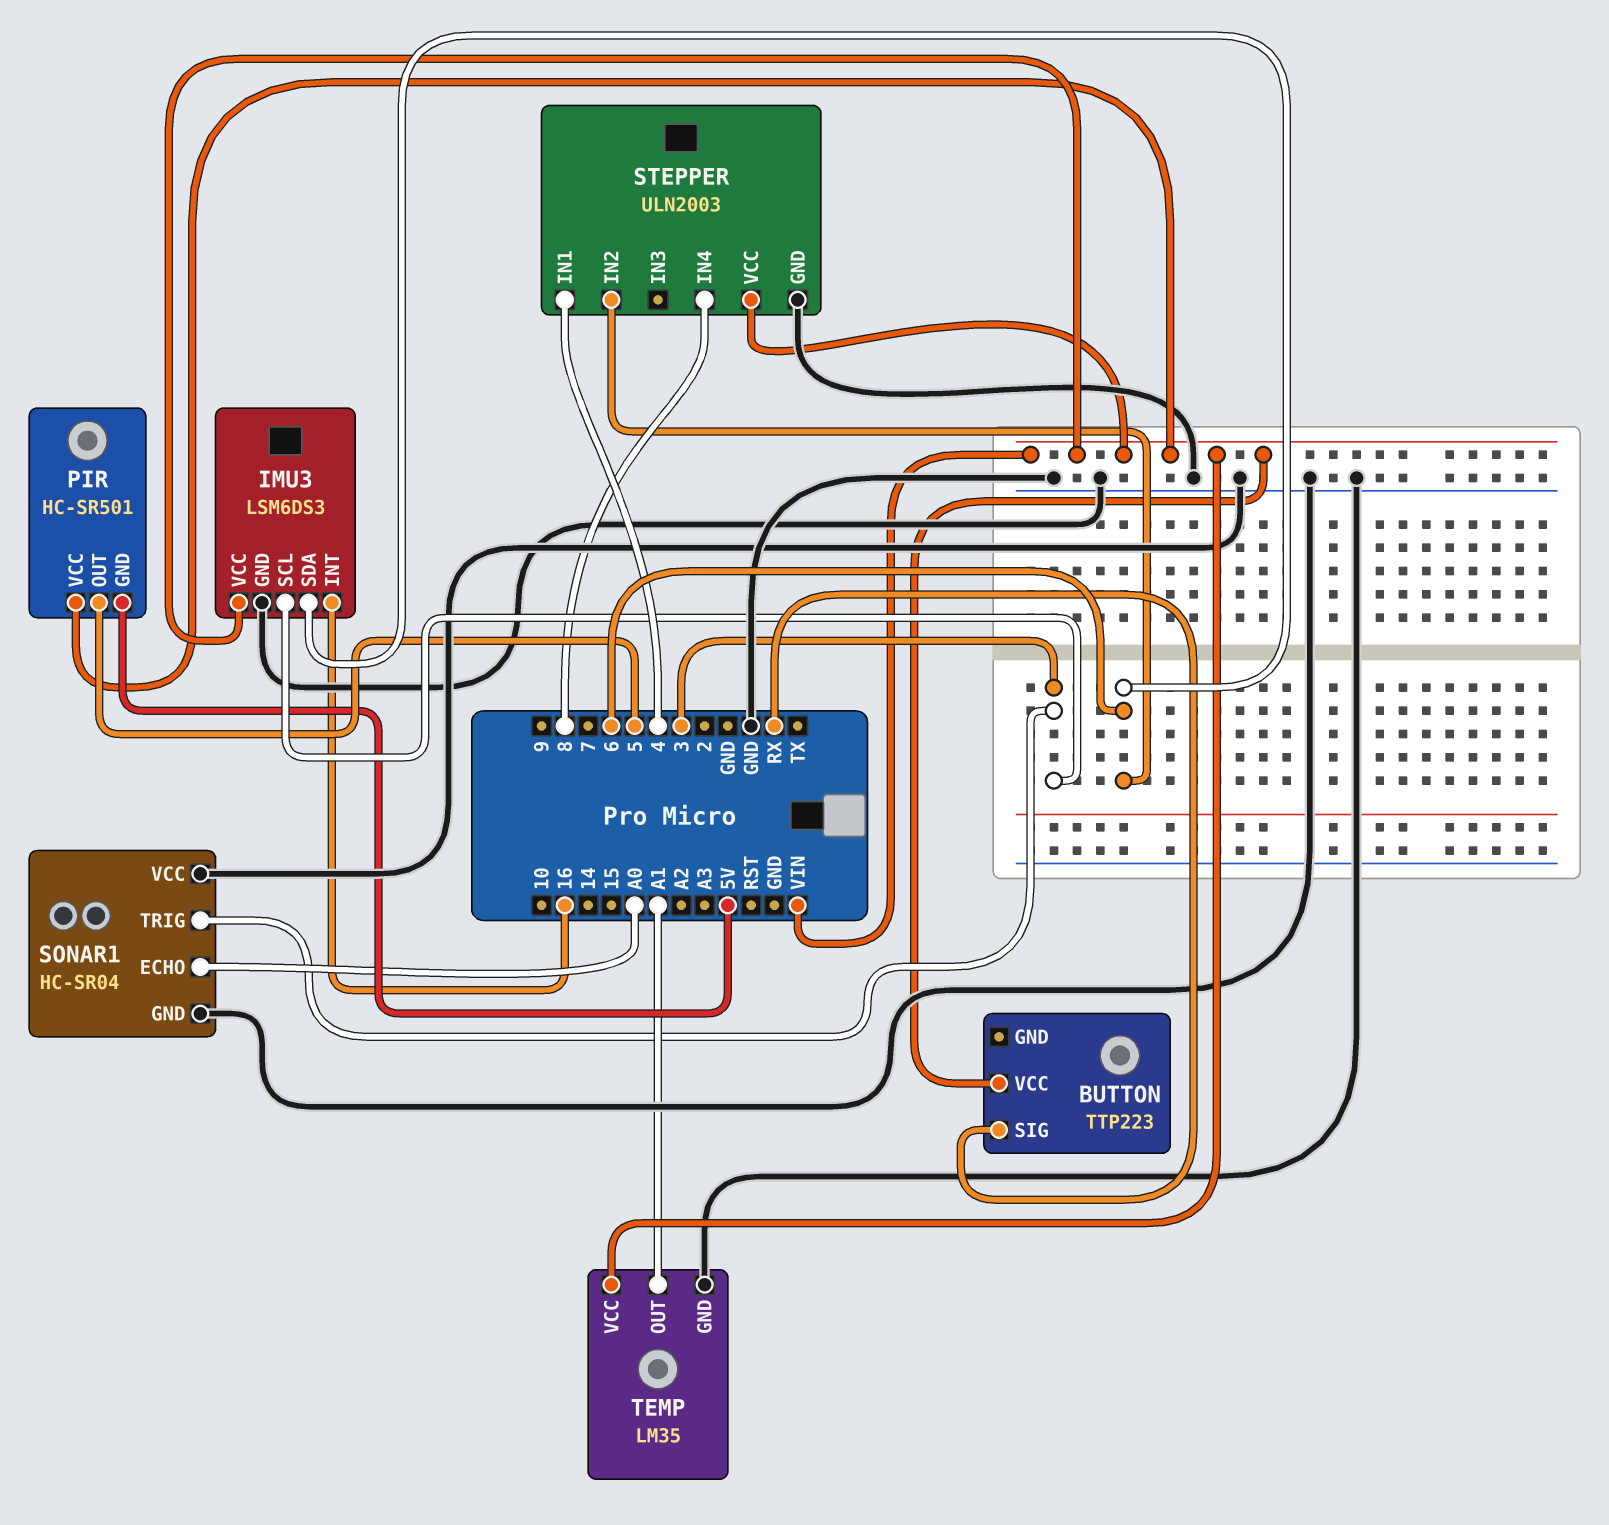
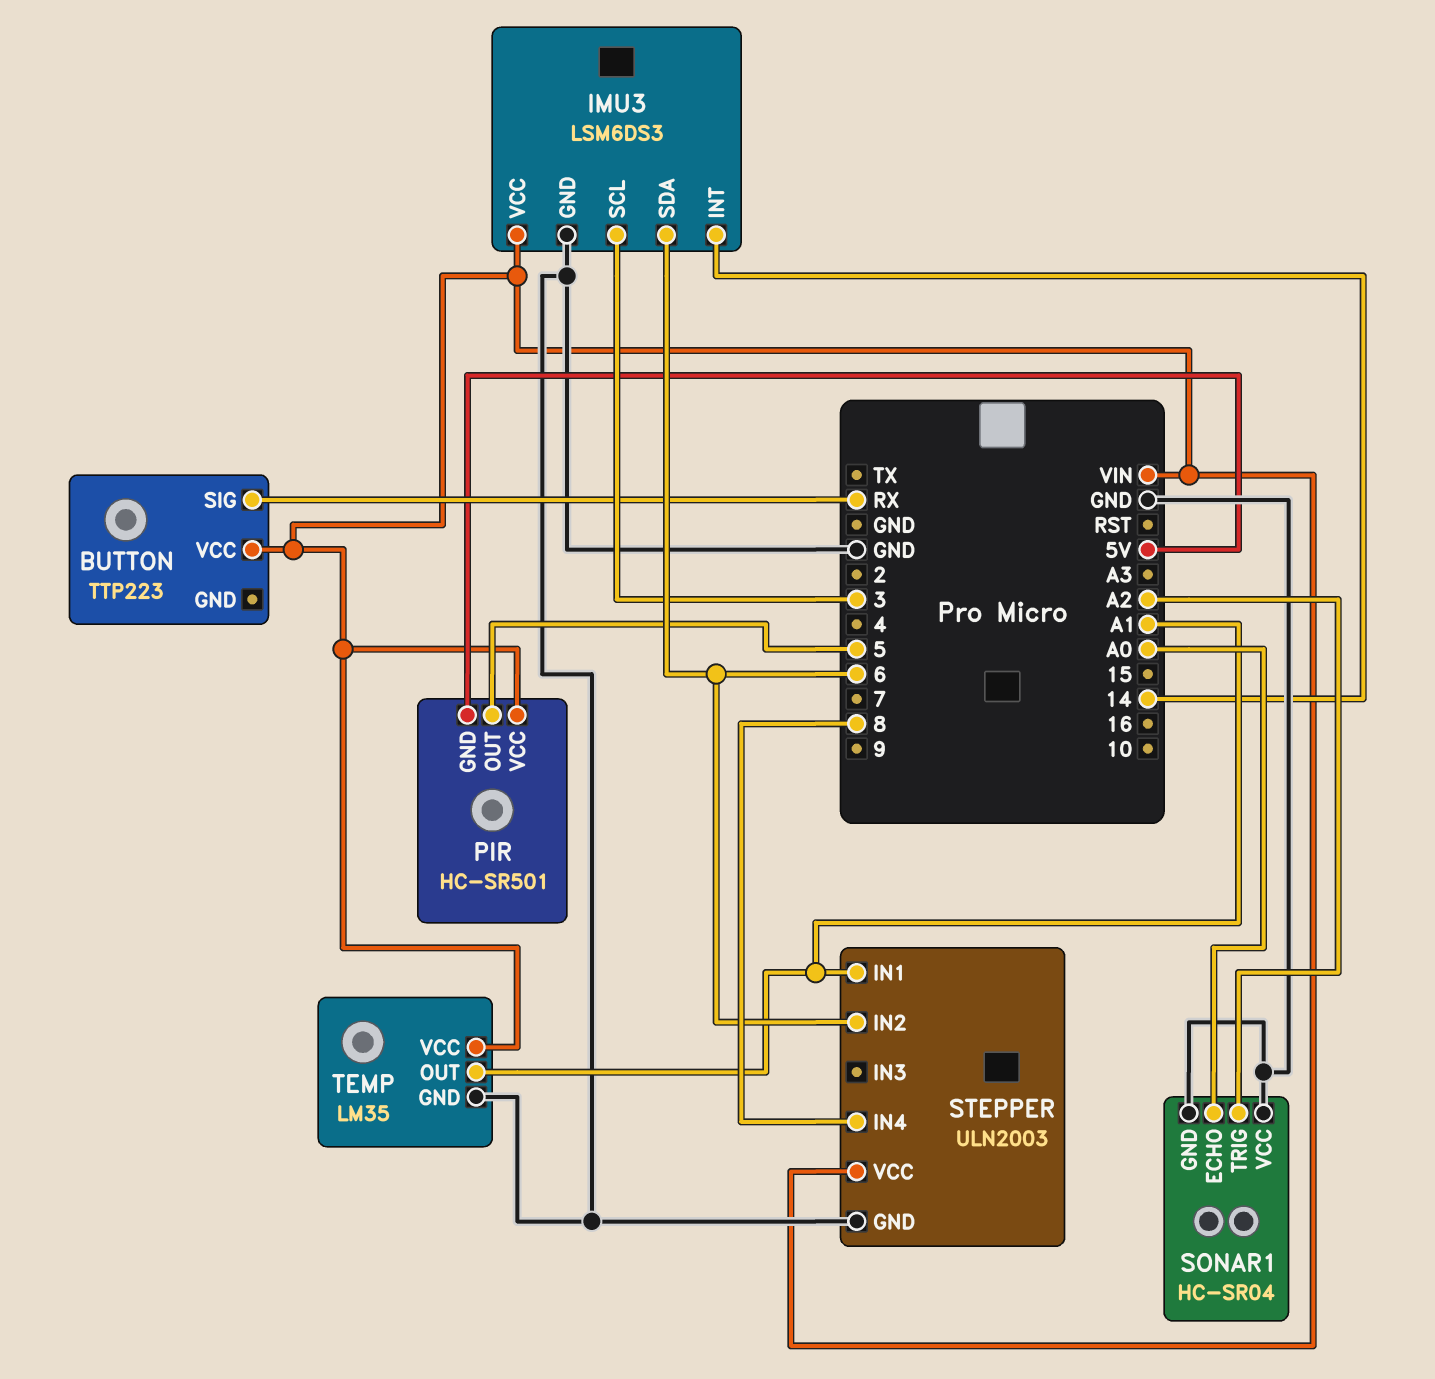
IMU3 pin INT: 16 -> 14
SONAR1 pin TRIG: 3 -> A2
STEPPER pin IN1: 4 -> A1

